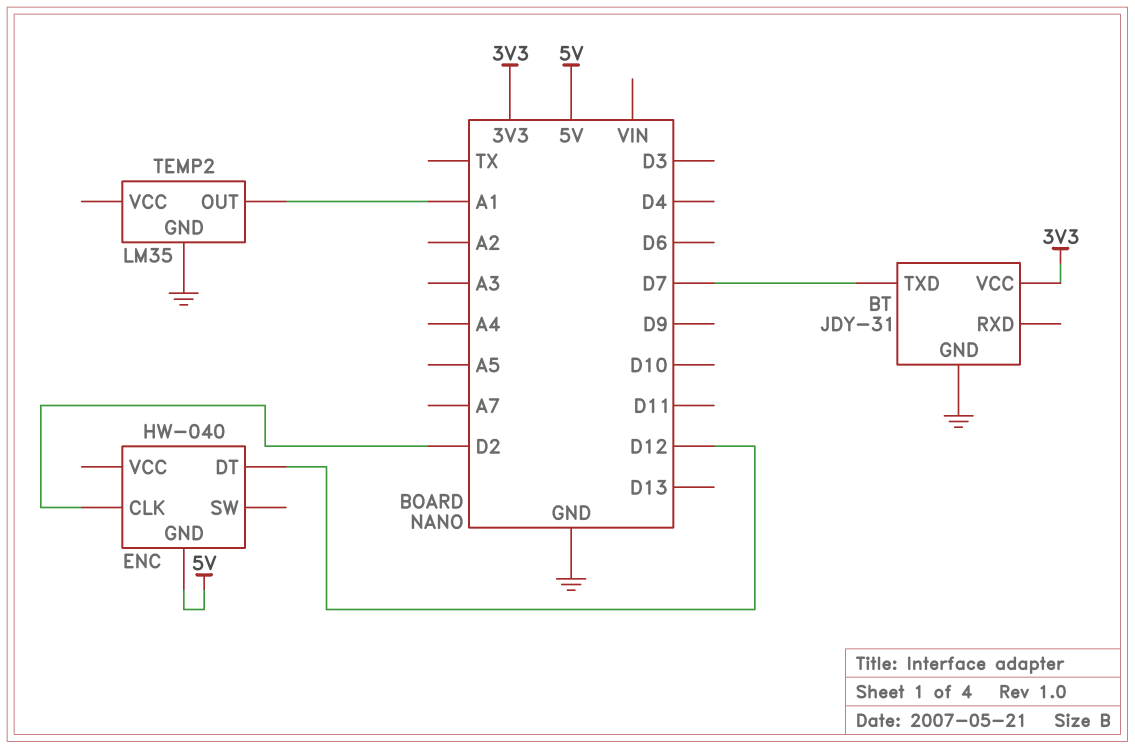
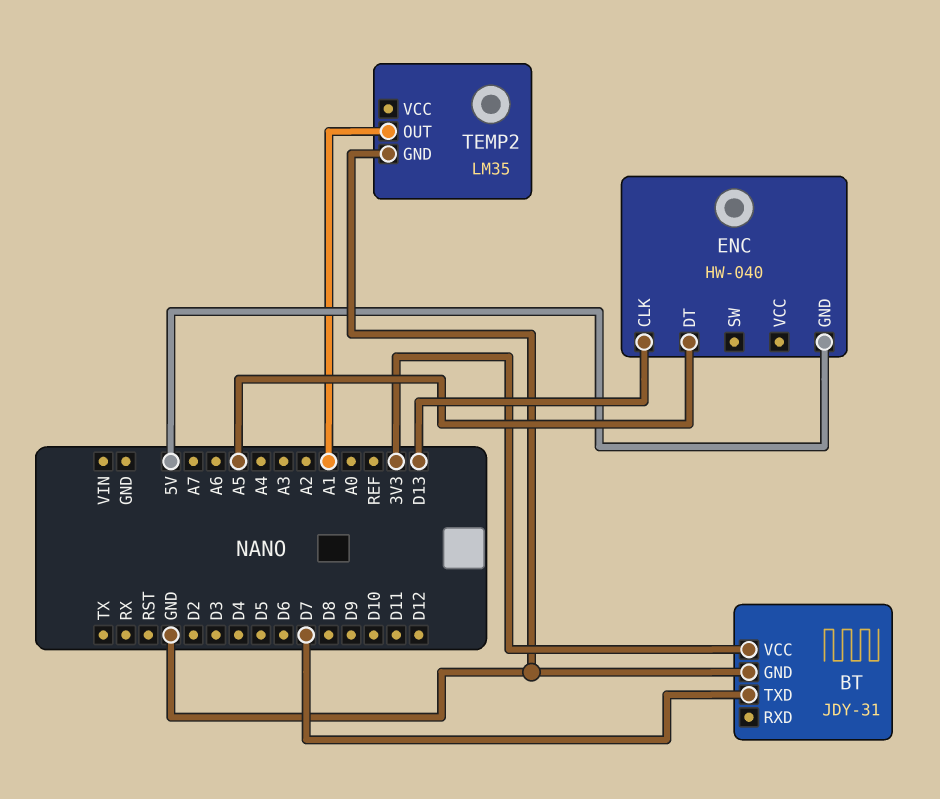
ENC pin CLK: D2 -> D13
ENC pin DT: D12 -> A5

